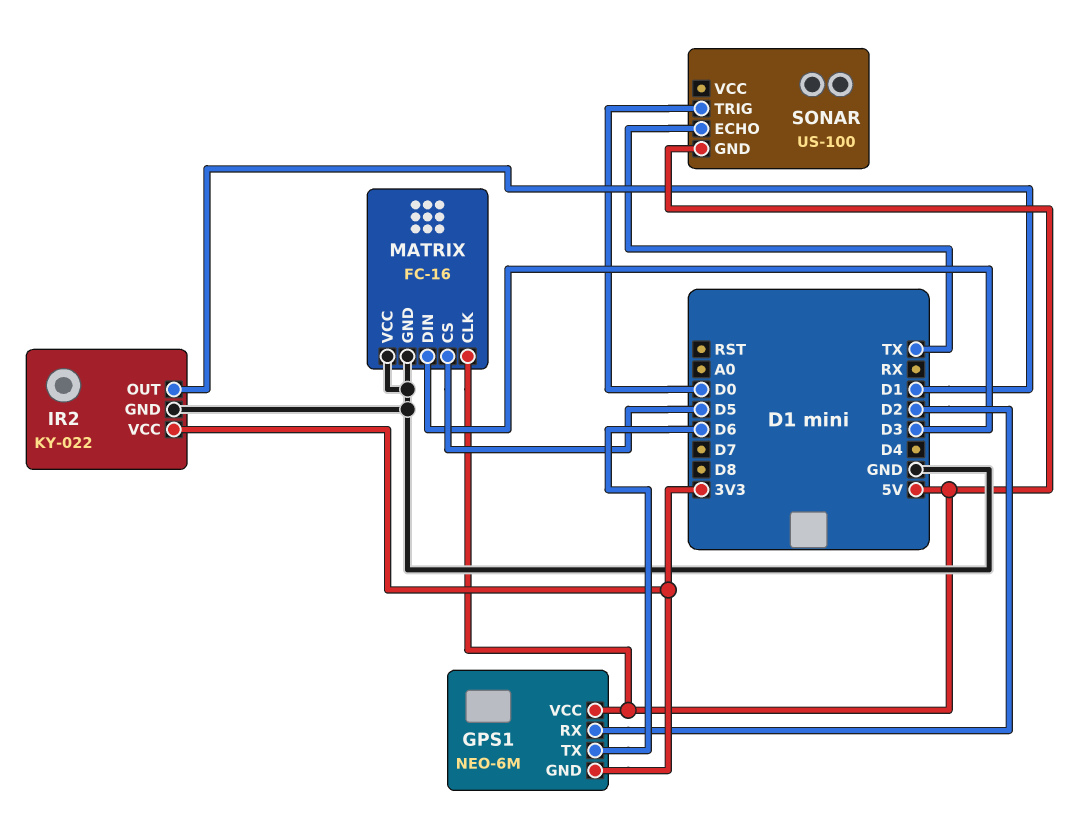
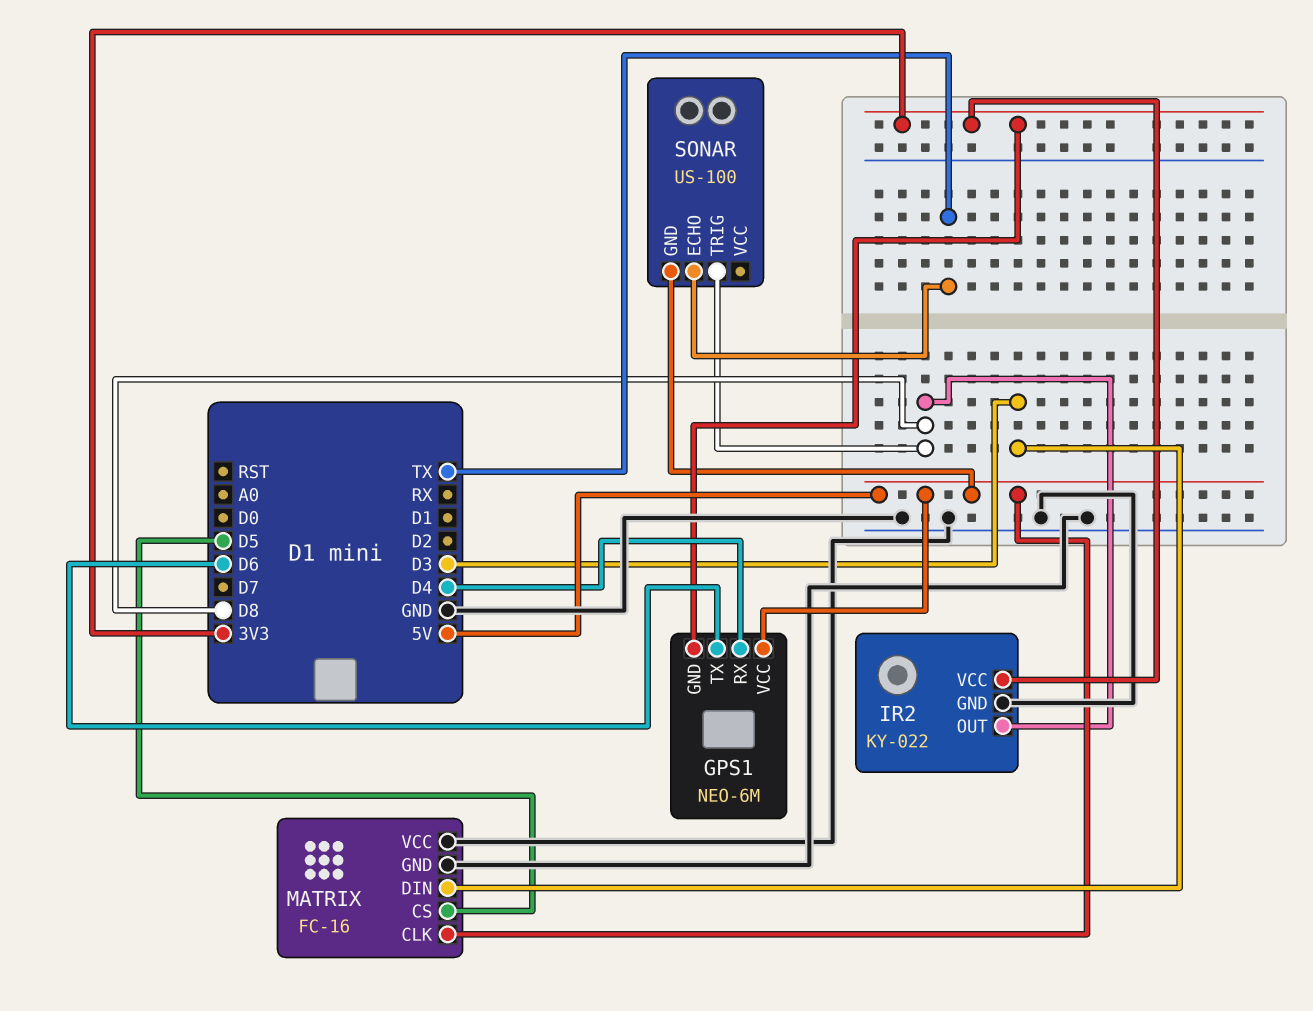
GPS1 pin RX: D2 -> D4
IR2 pin OUT: D1 -> D8
SONAR pin TRIG: D0 -> D8

